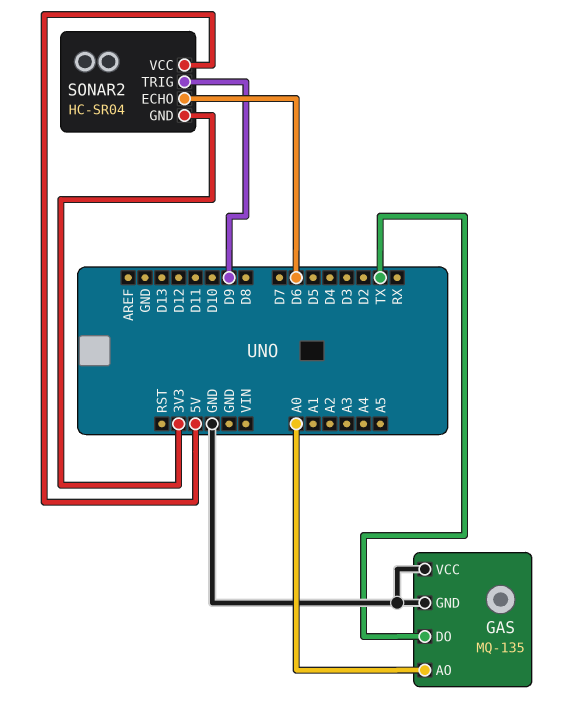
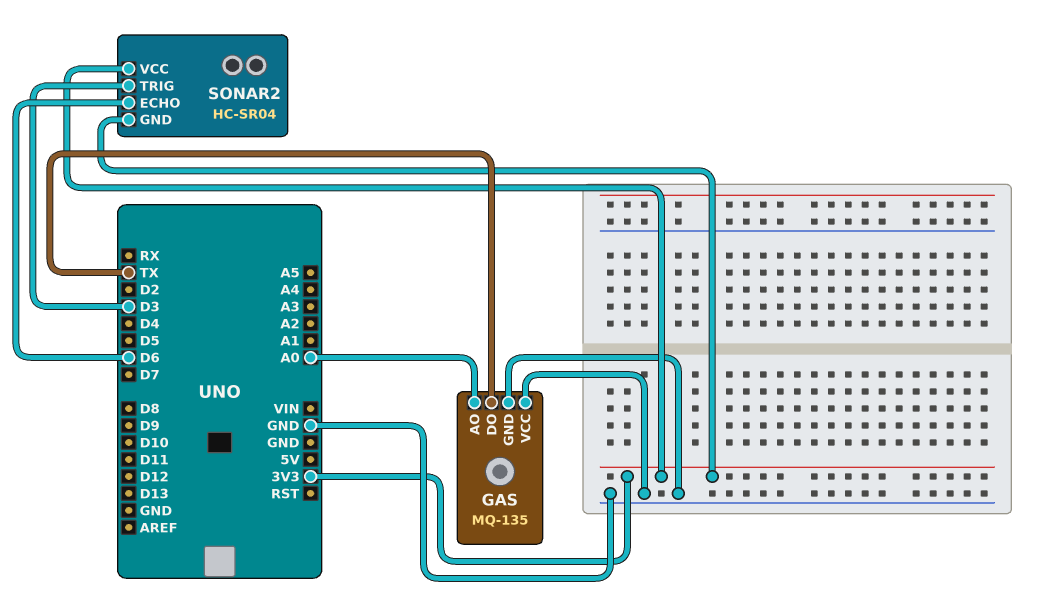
SONAR2 pin TRIG: D9 -> D3
SONAR2 pin VCC: 5V -> 3V3

